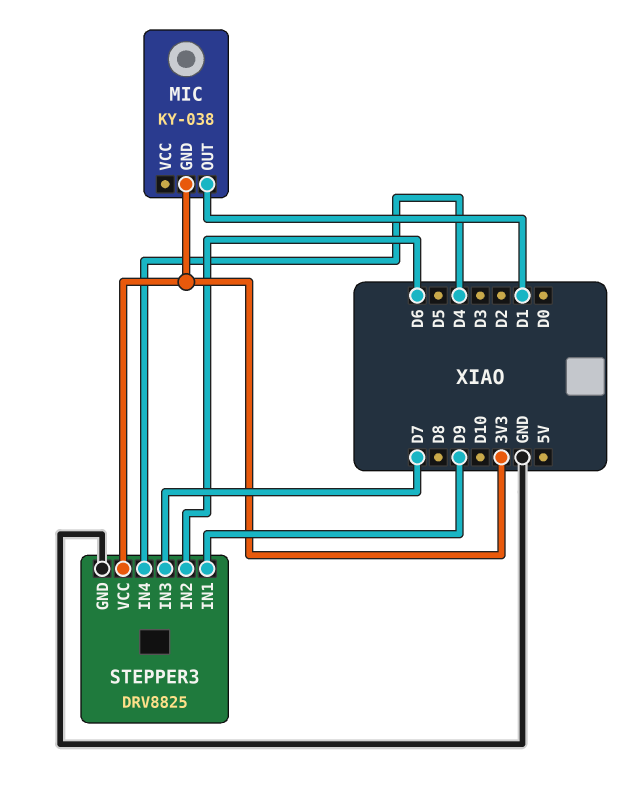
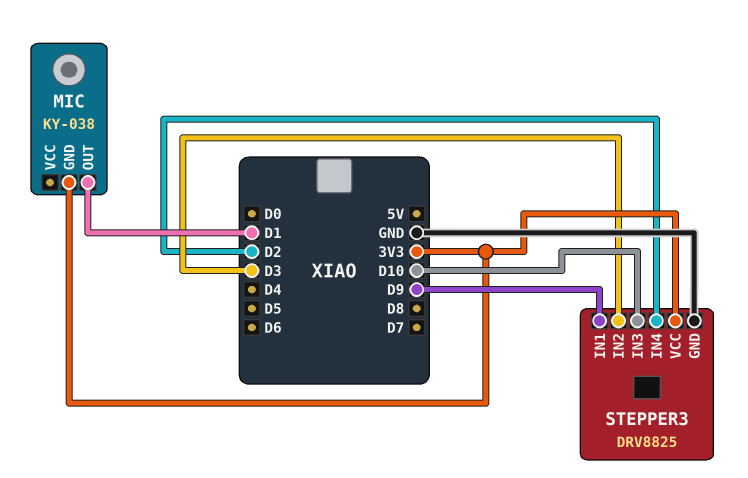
STEPPER3 pin IN2: D6 -> D3
STEPPER3 pin IN3: D7 -> D10
STEPPER3 pin IN4: D4 -> D2

